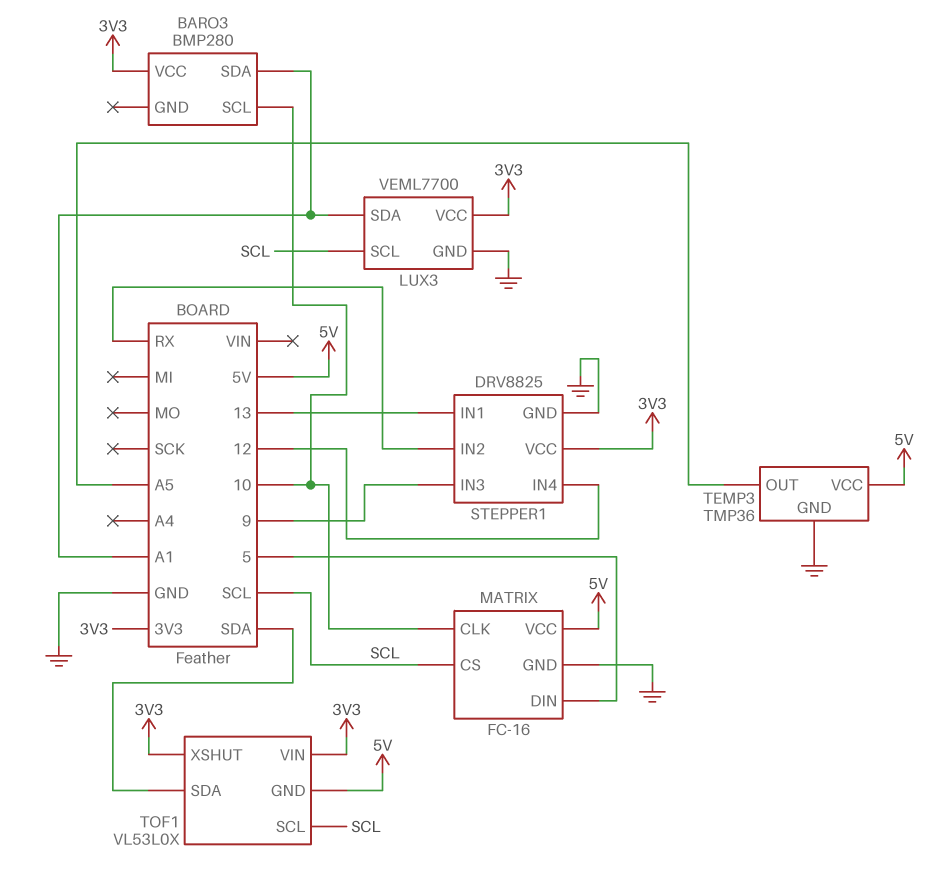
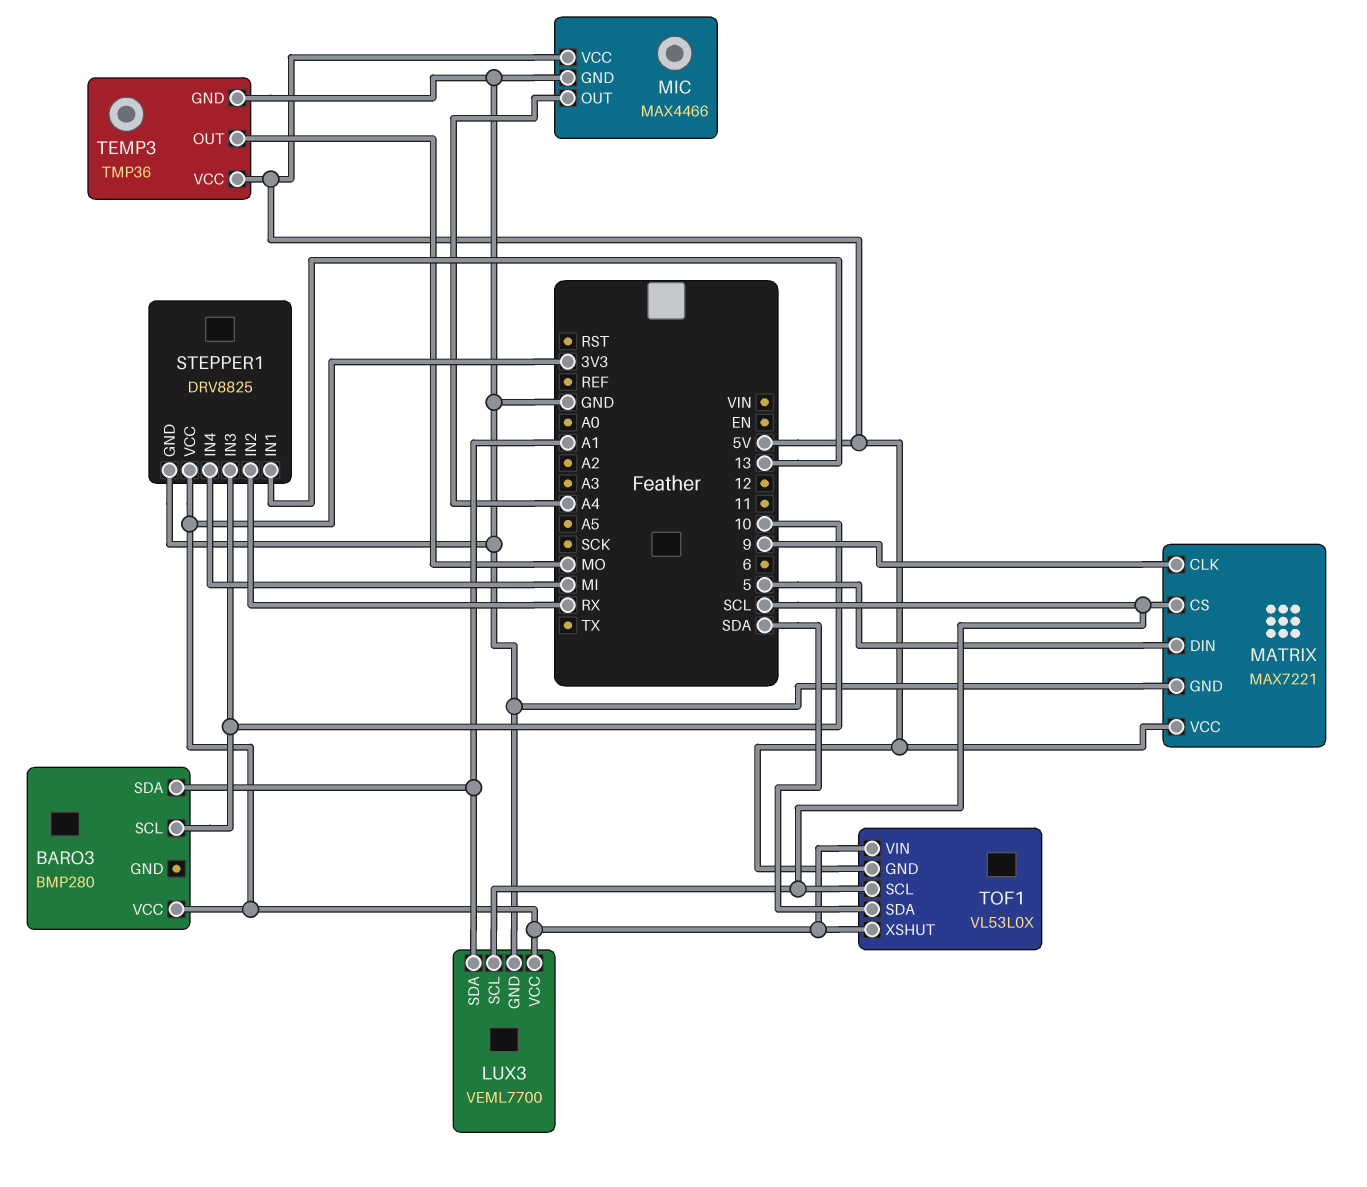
MATRIX: FC-16 -> MAX7221
MATRIX pin CLK: 10 -> 9
MIC: none -> MAX4466
MIC pin GND: none -> GND
MIC pin OUT: none -> A4
MIC pin VCC: none -> 5V
STEPPER1 pin IN3: 9 -> 10
STEPPER1 pin IN4: 12 -> MI
TEMP3 pin OUT: A5 -> MO

